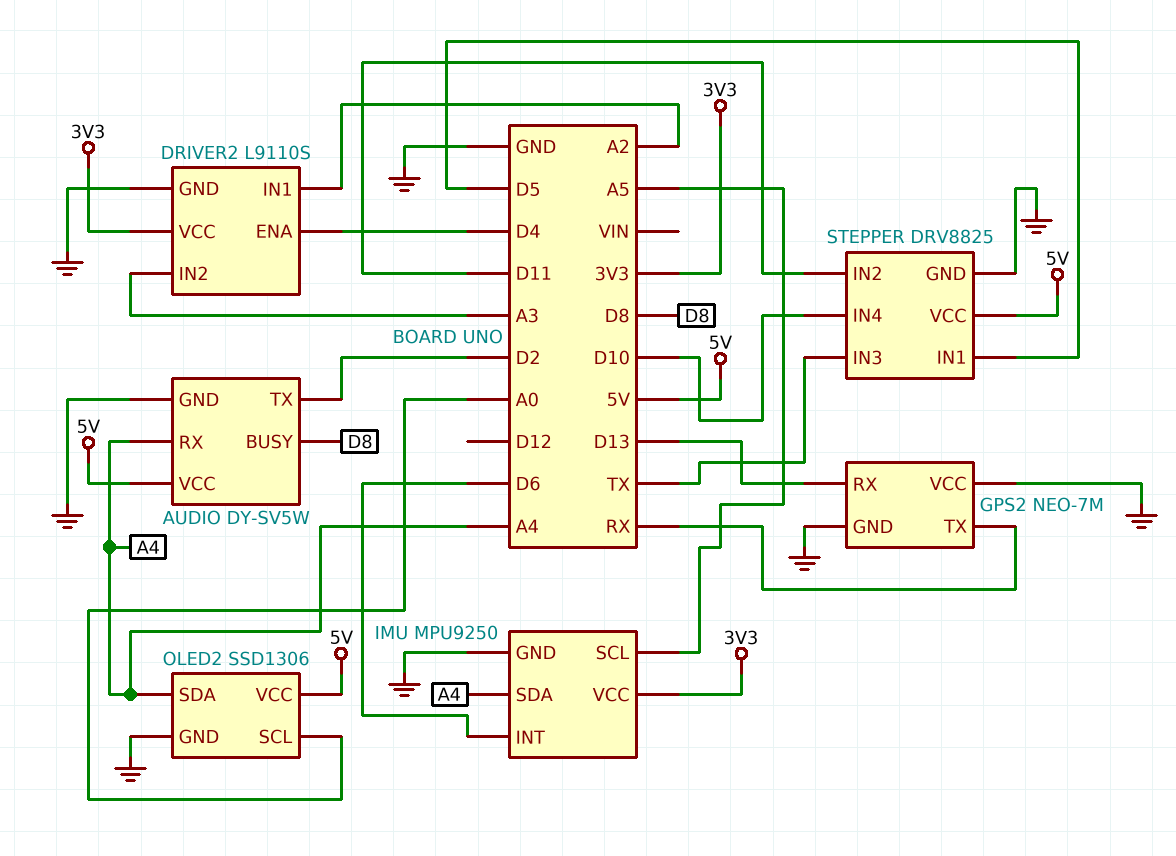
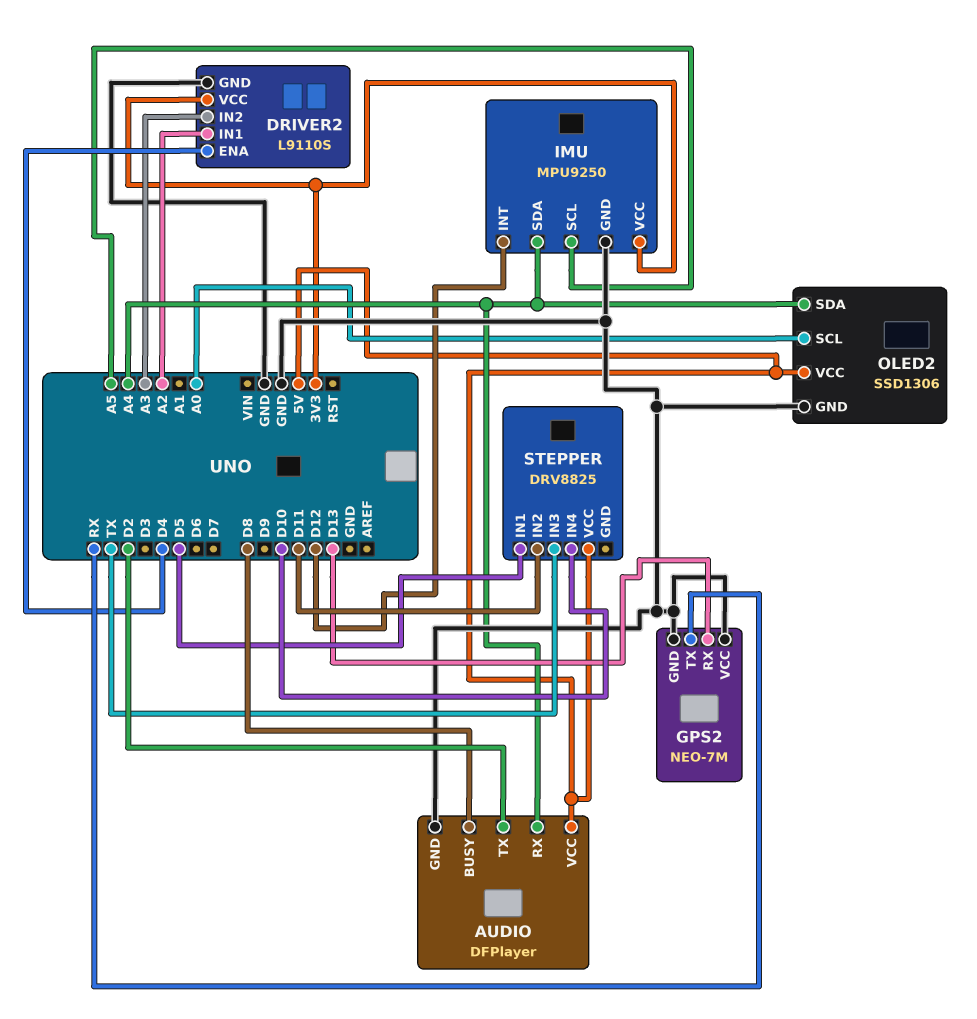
AUDIO: DY-SV5W -> DFPlayer
IMU pin INT: D6 -> D12
STEPPER pin GND: GND -> none

